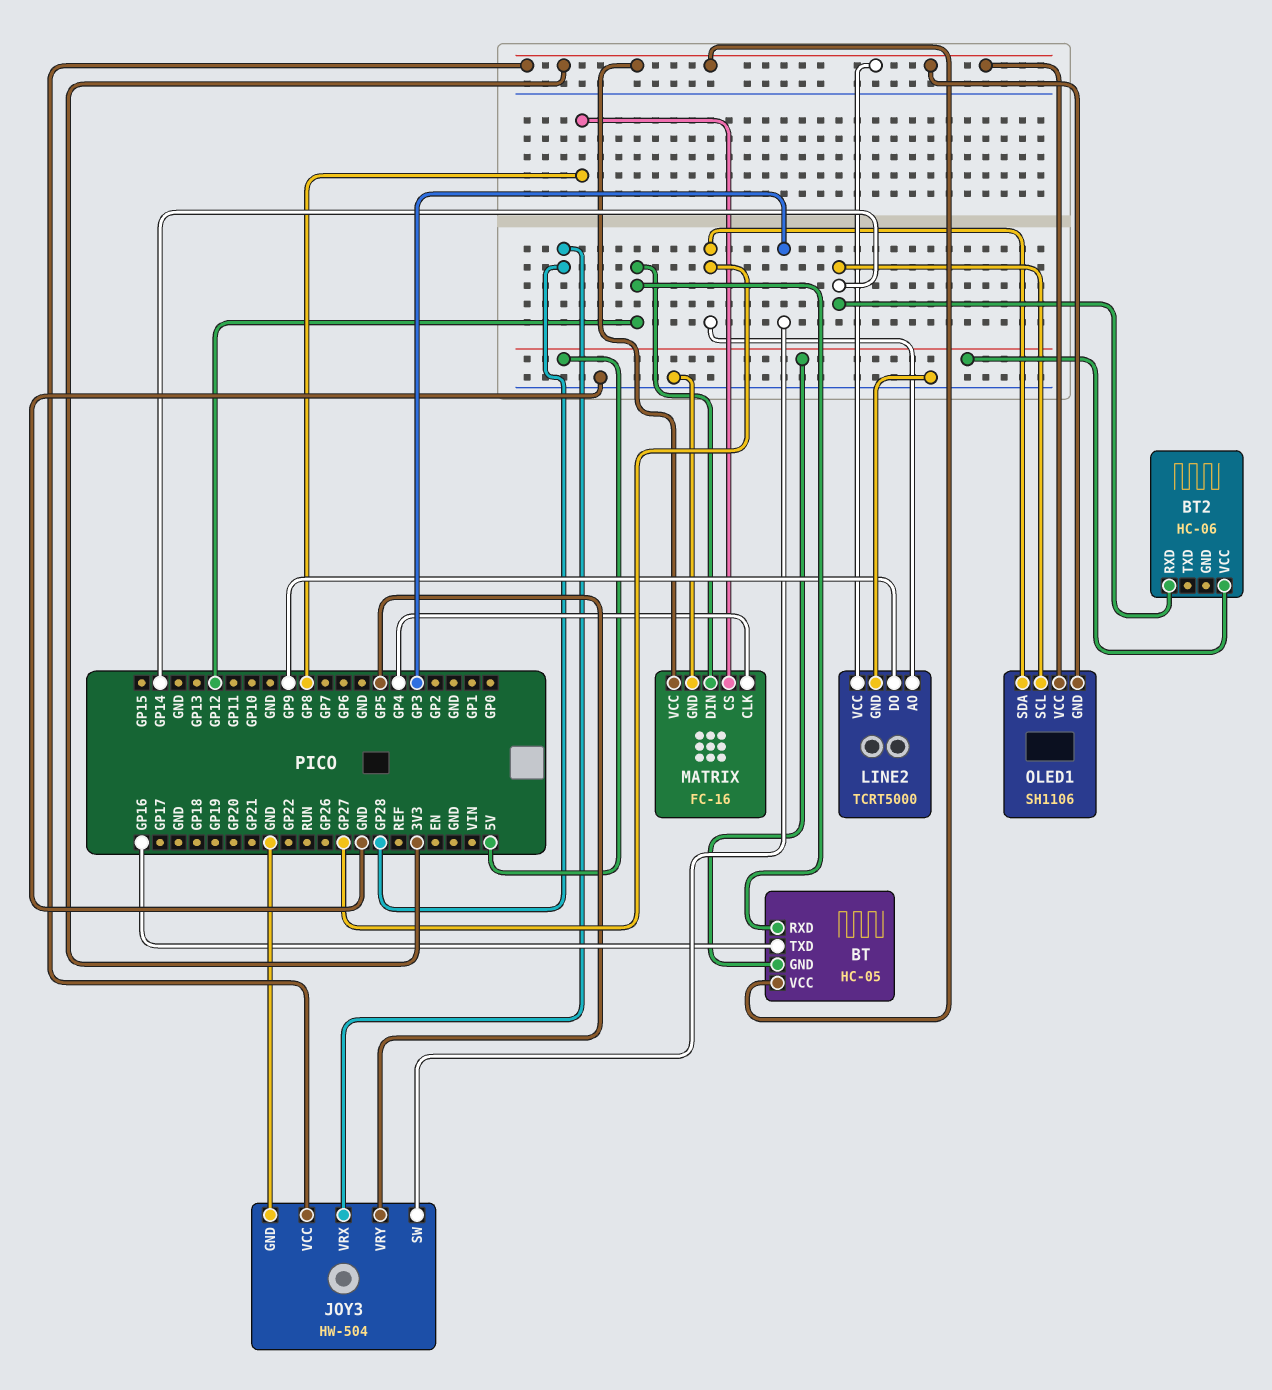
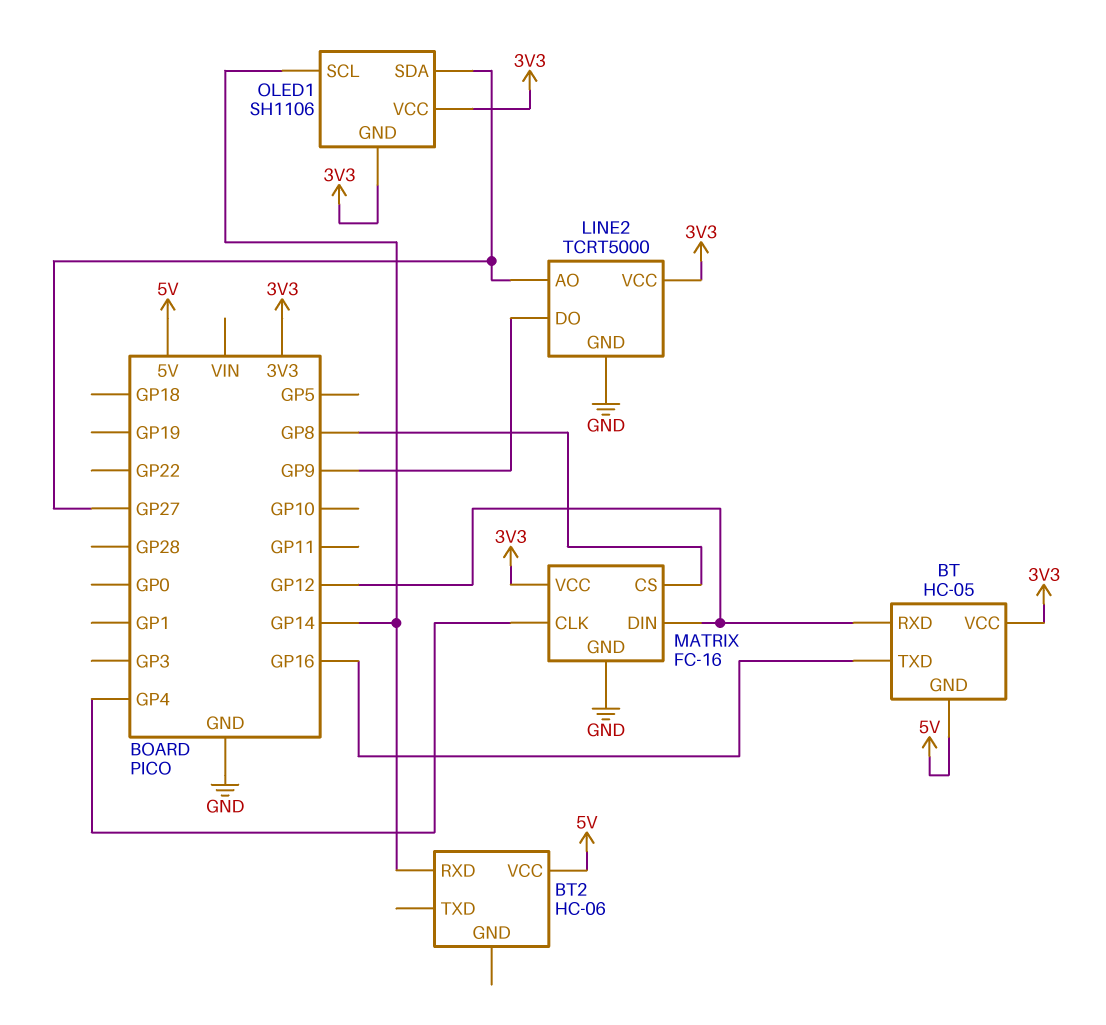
JOY3: HW-504 -> none
JOY3 pin GND: GND -> none
JOY3 pin SW: GP3 -> none
JOY3 pin VCC: 3V3 -> none
JOY3 pin VRX: GP28 -> none
JOY3 pin VRY: GP5 -> none

